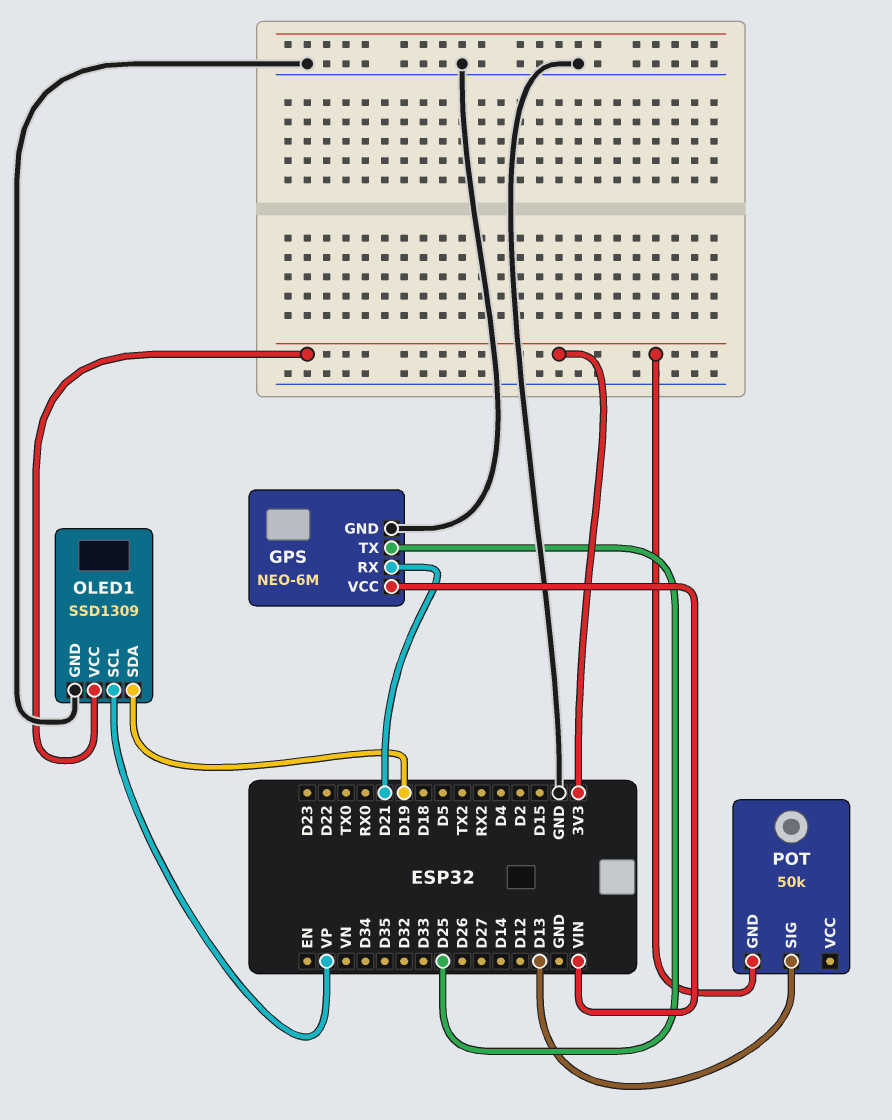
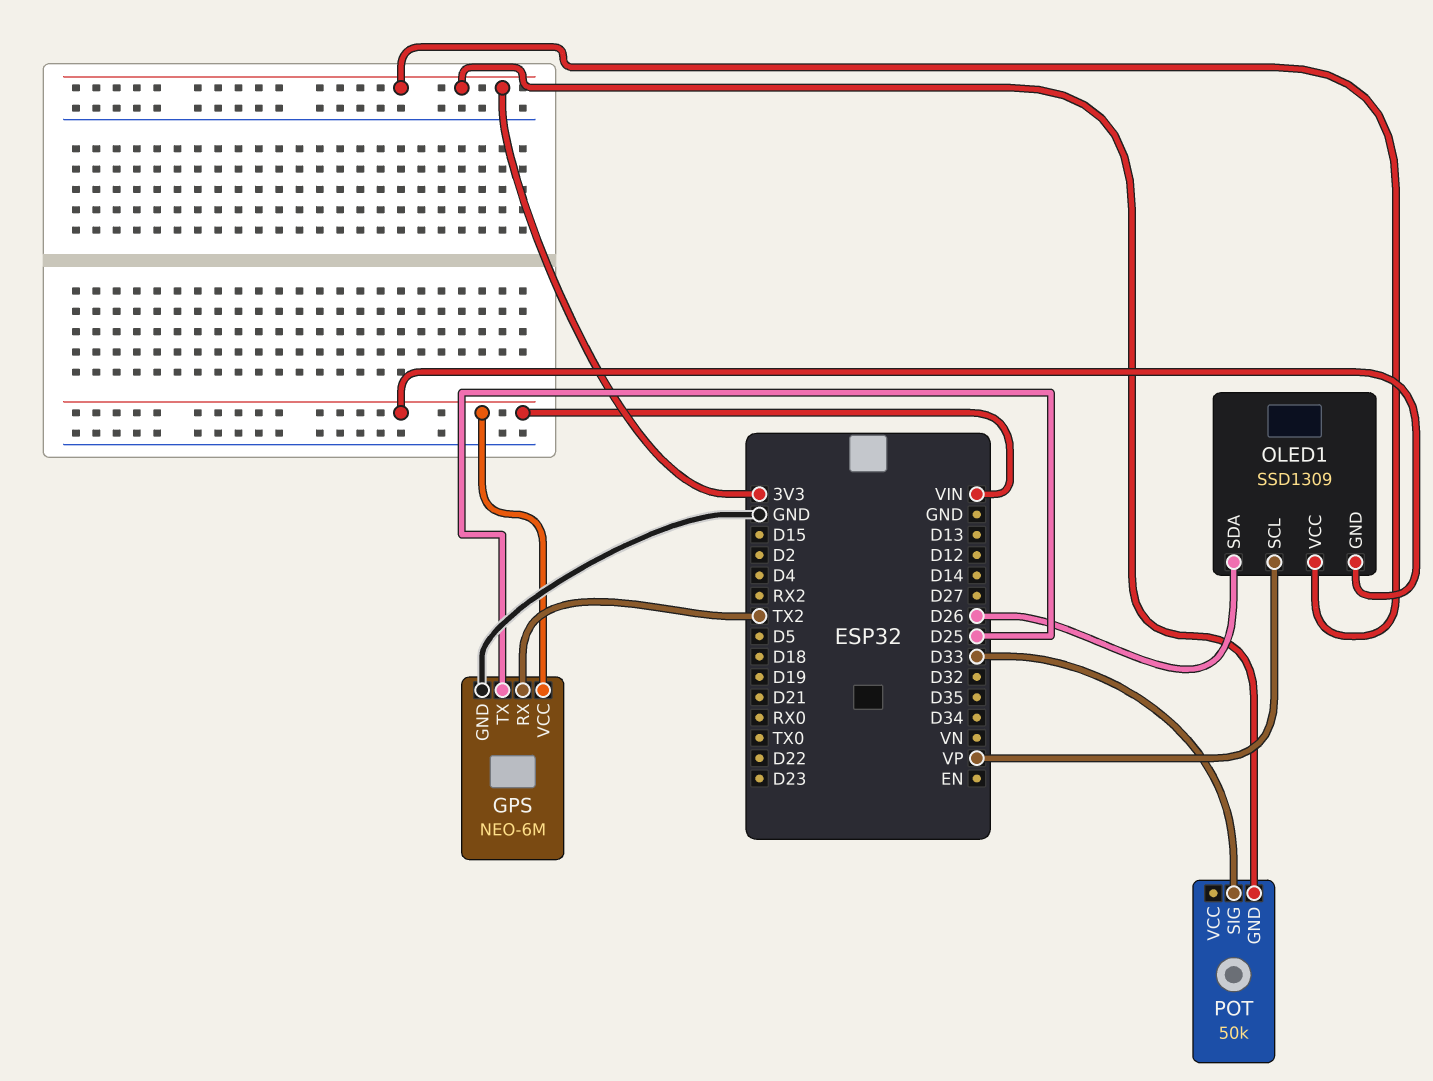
GPS pin RX: D21 -> TX2
OLED1 pin GND: GND -> VIN
OLED1 pin SDA: D19 -> D26
POT pin SIG: D13 -> D33

